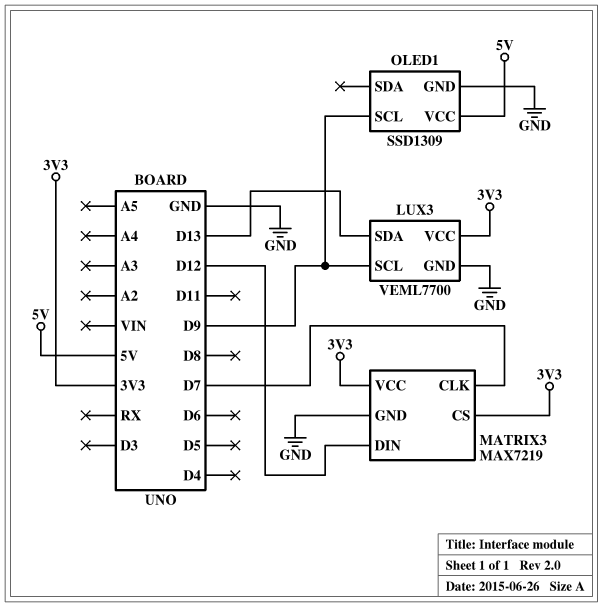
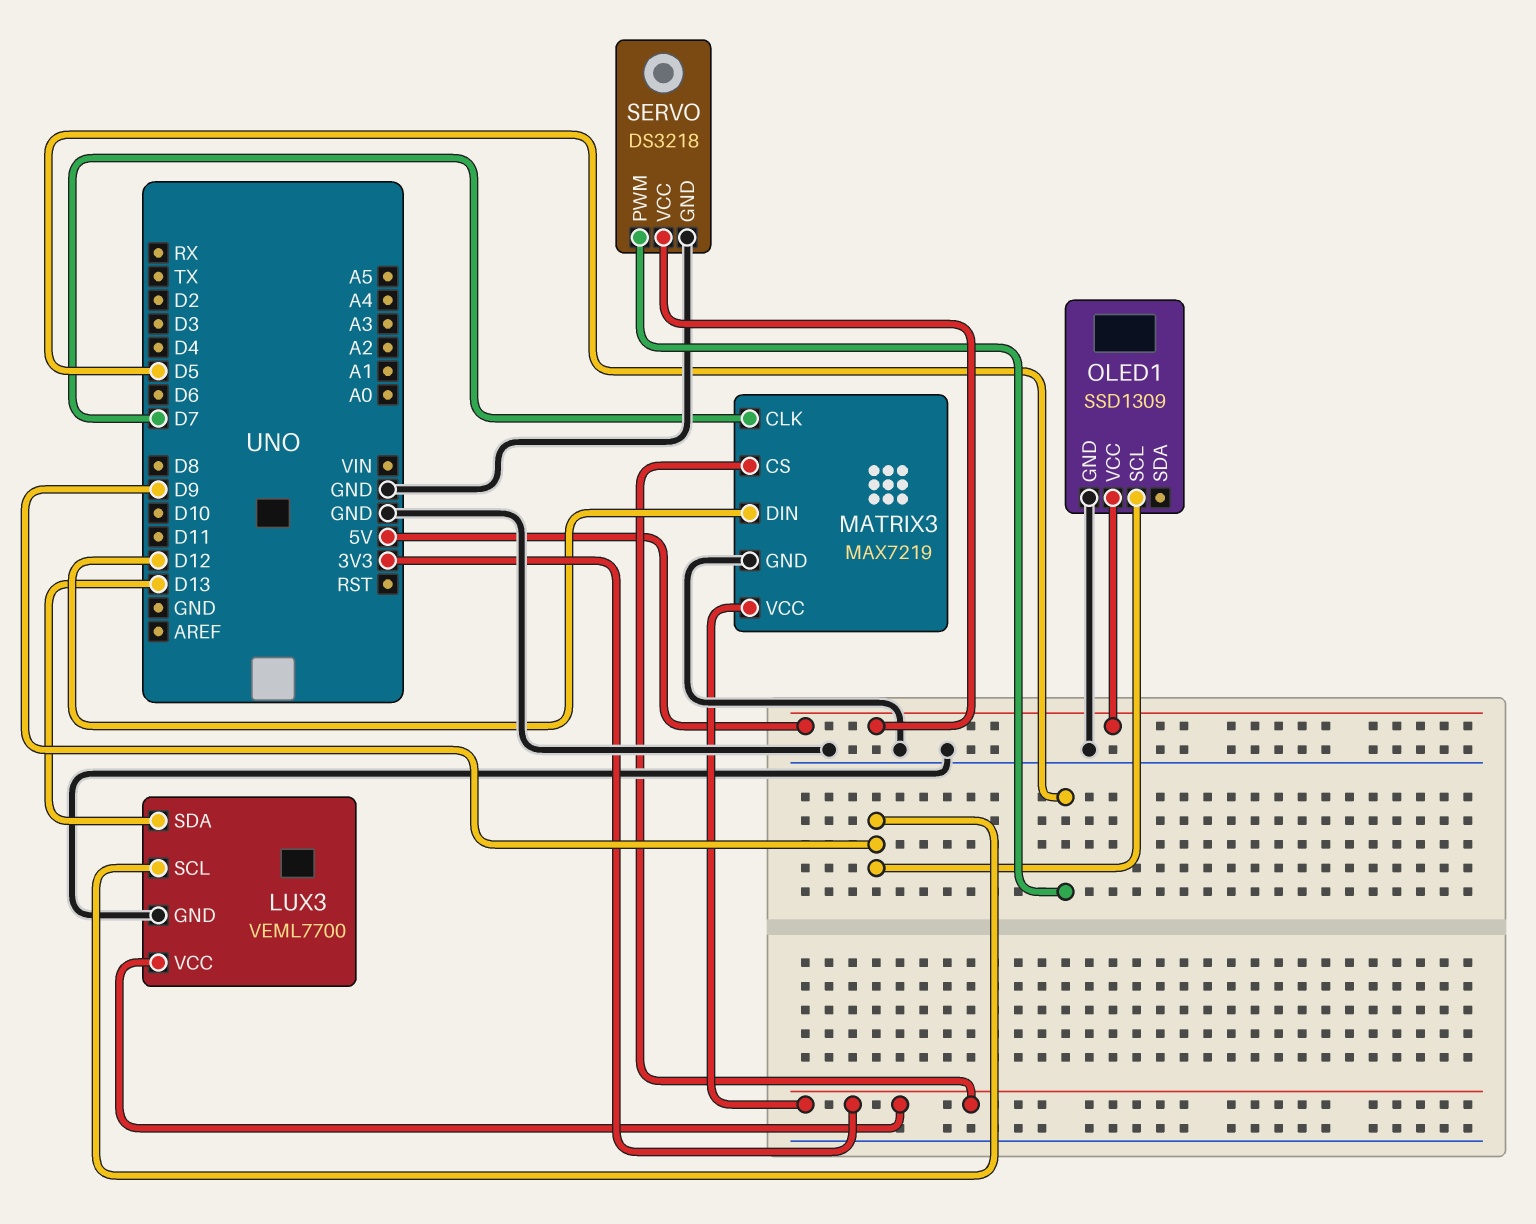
SERVO: none -> DS3218
SERVO pin GND: none -> GND
SERVO pin PWM: none -> D5
SERVO pin VCC: none -> 5V

